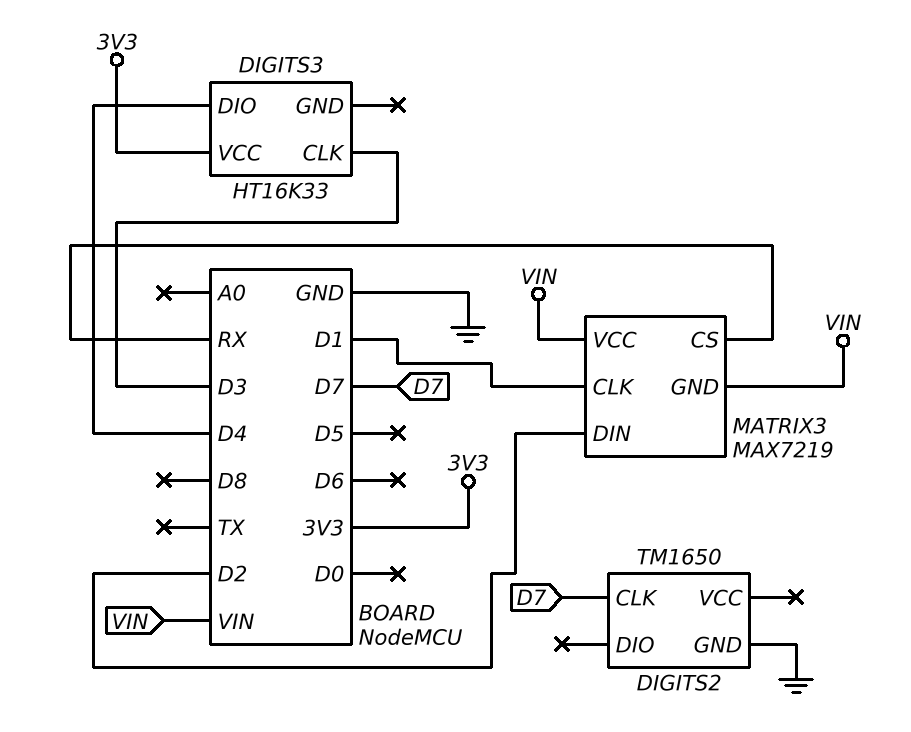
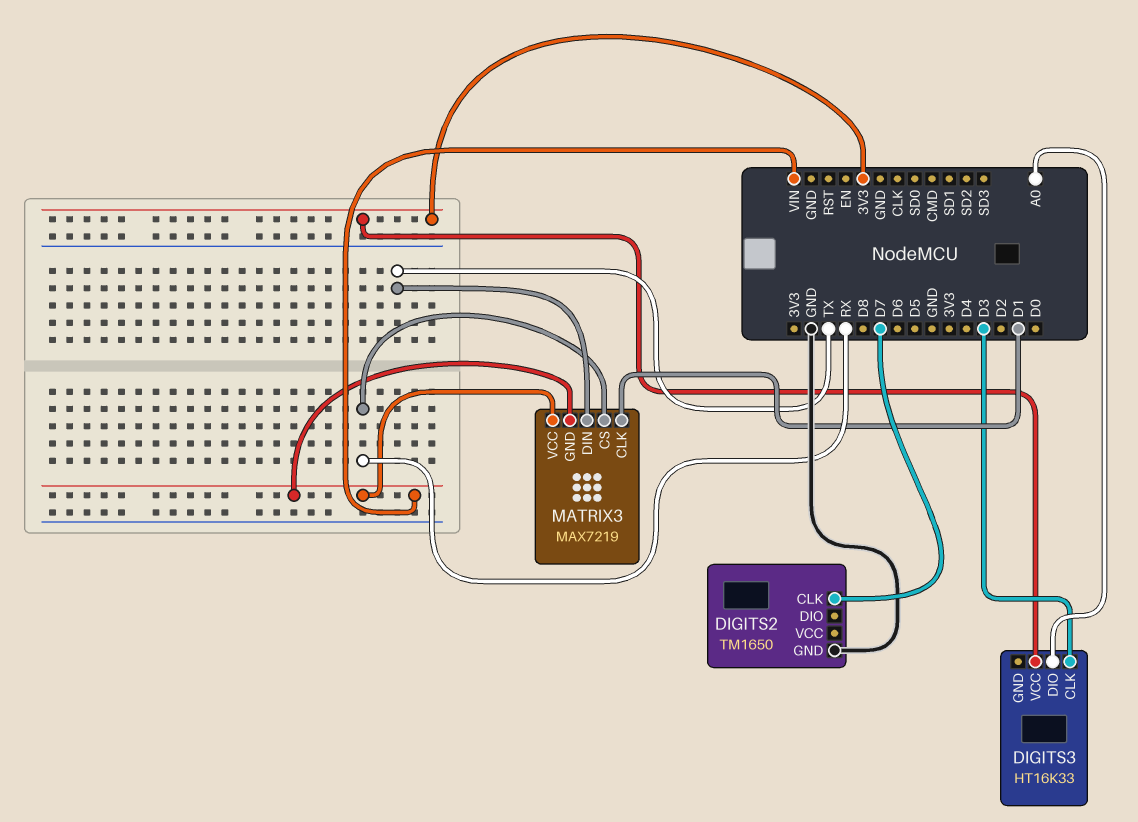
DIGITS3 pin DIO: D4 -> A0
MATRIX3 pin DIN: D2 -> TX

